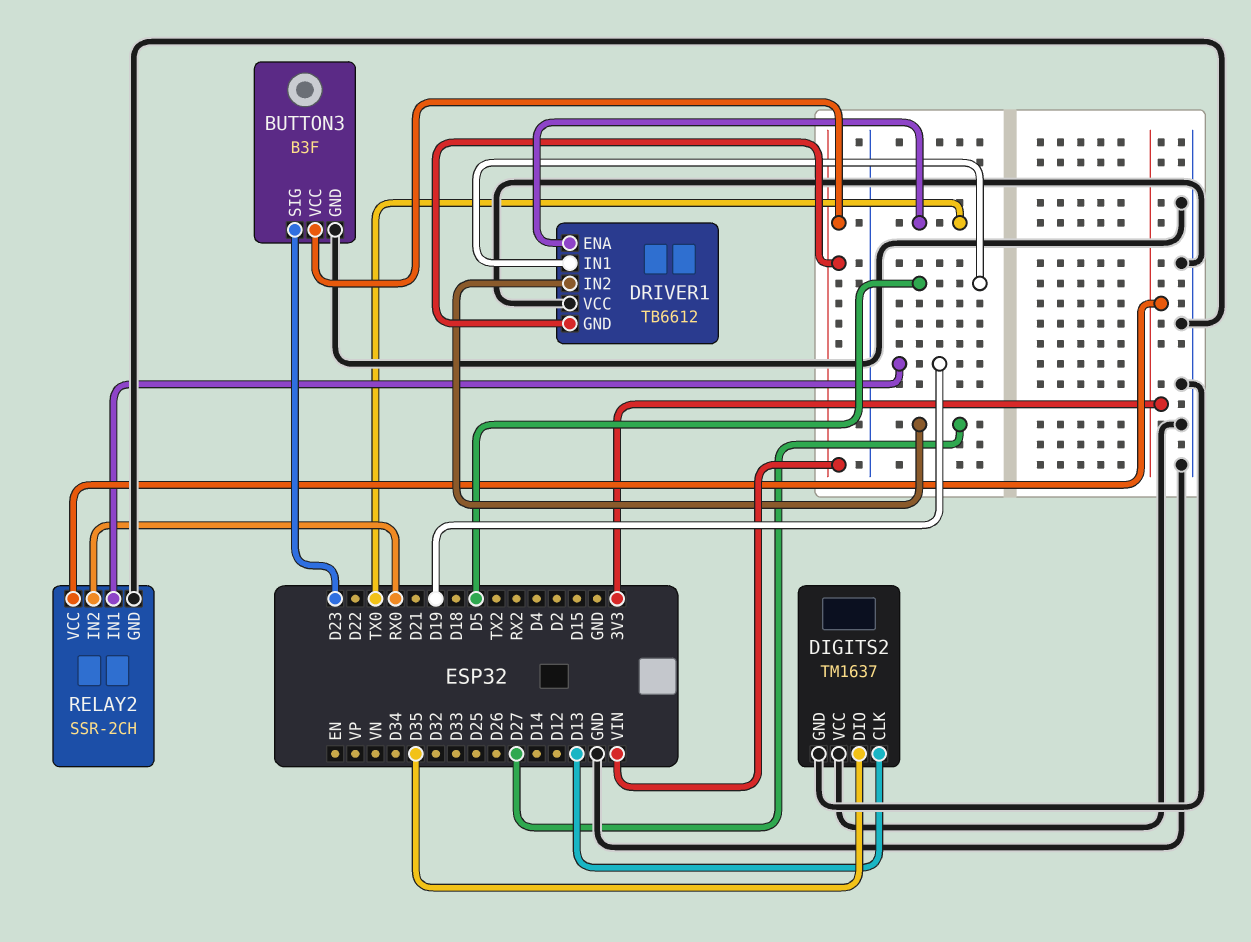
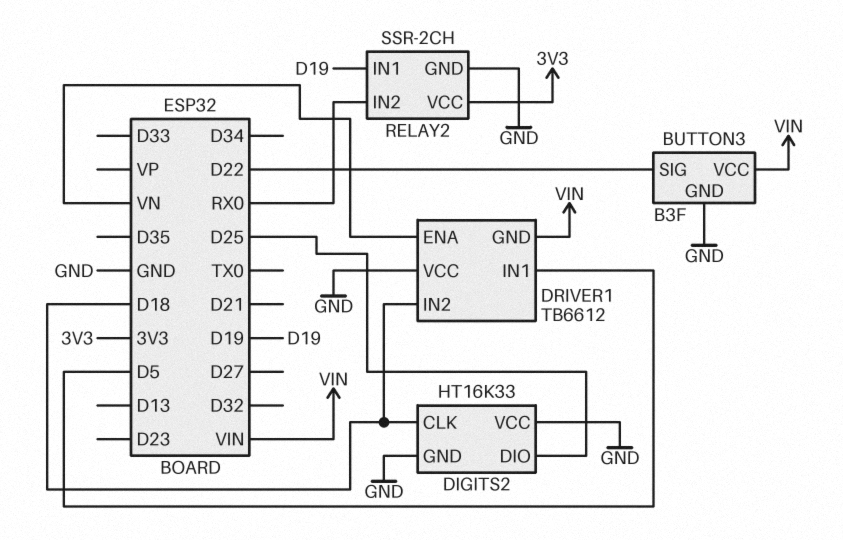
BUTTON3 pin SIG: D23 -> D22
DIGITS2: TM1637 -> HT16K33
DIGITS2 pin CLK: D13 -> D18
DIGITS2 pin DIO: D35 -> D25
DRIVER1 pin ENA: TX0 -> VN
DRIVER1 pin IN2: D27 -> D18

